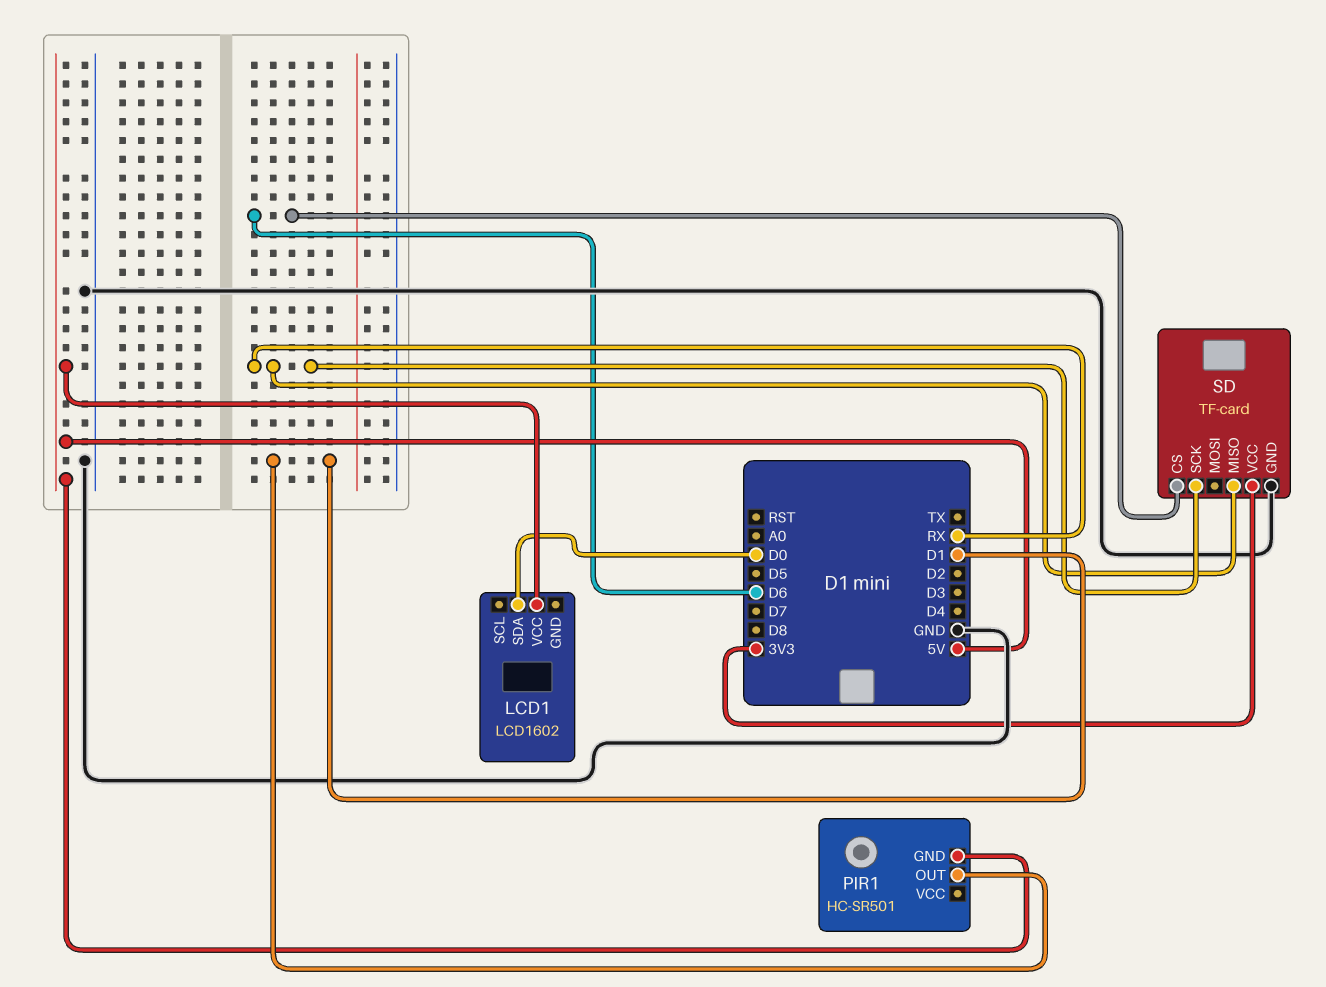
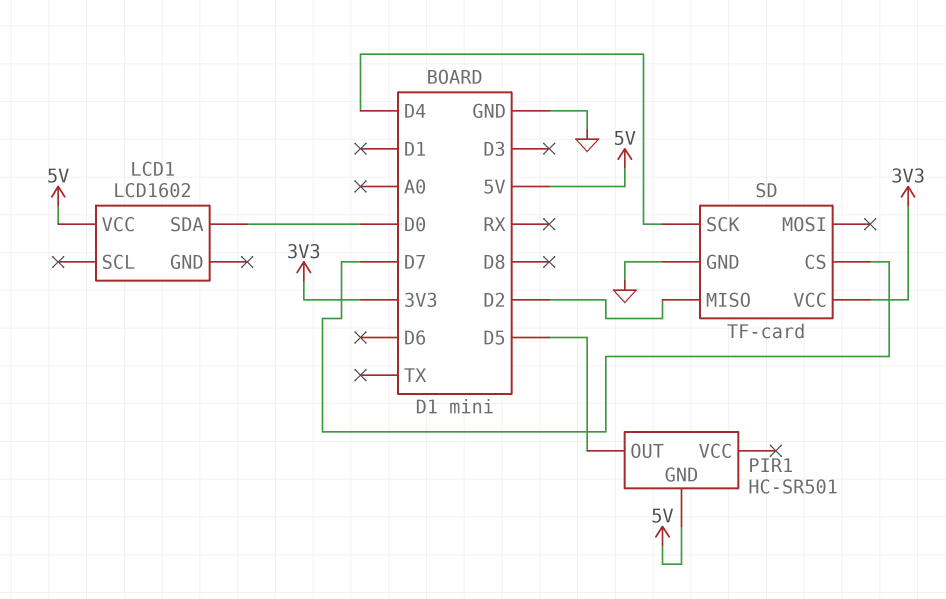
PIR1 pin OUT: D1 -> D5
SD pin CS: D6 -> D7
SD pin MISO: RX -> D2
SD pin SCK: RX -> D4

